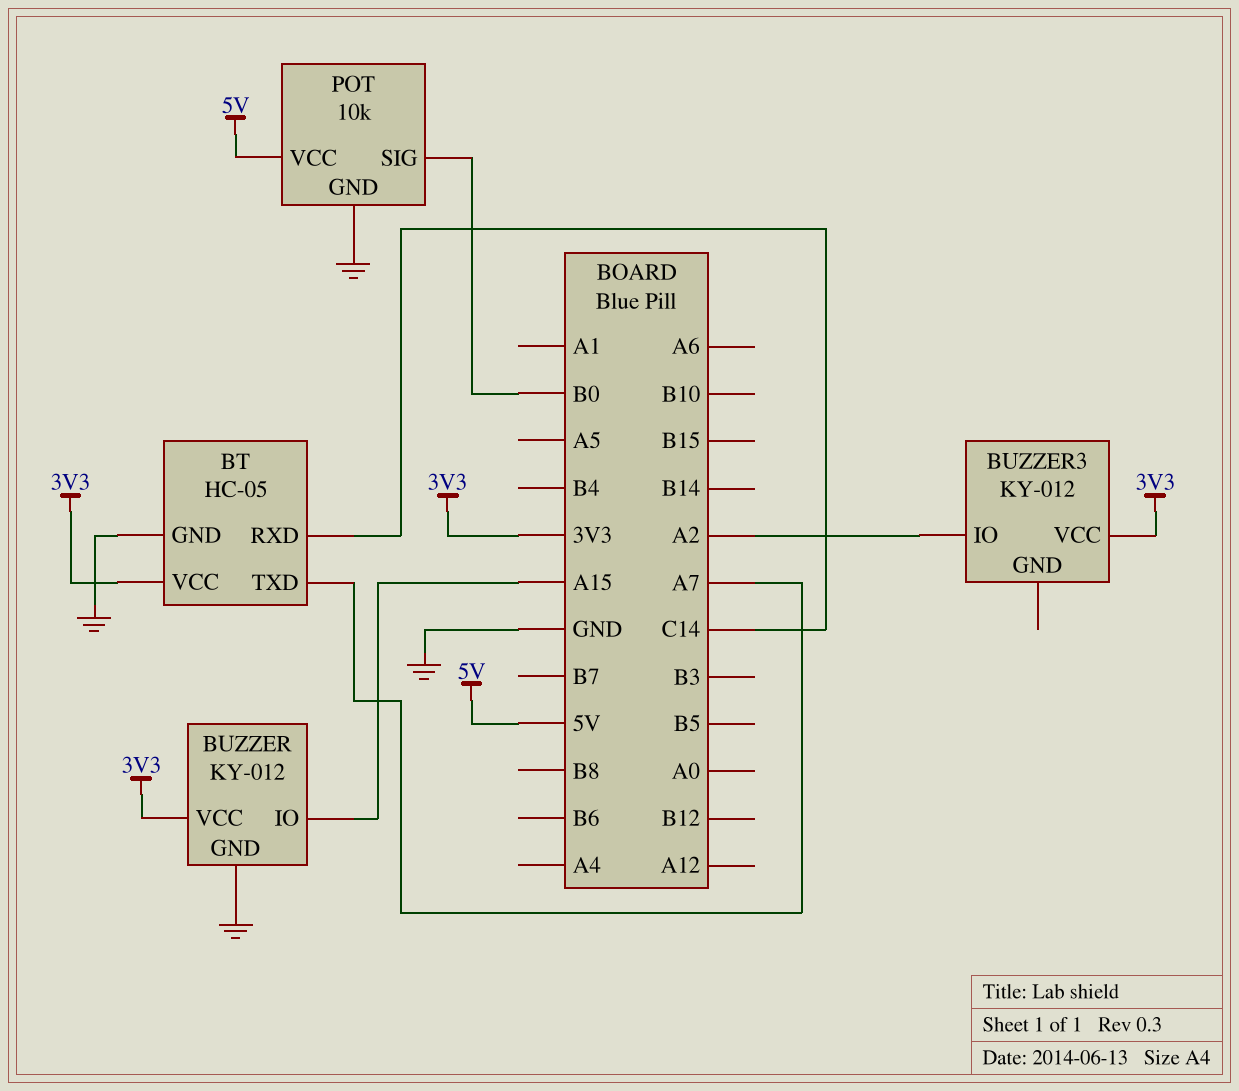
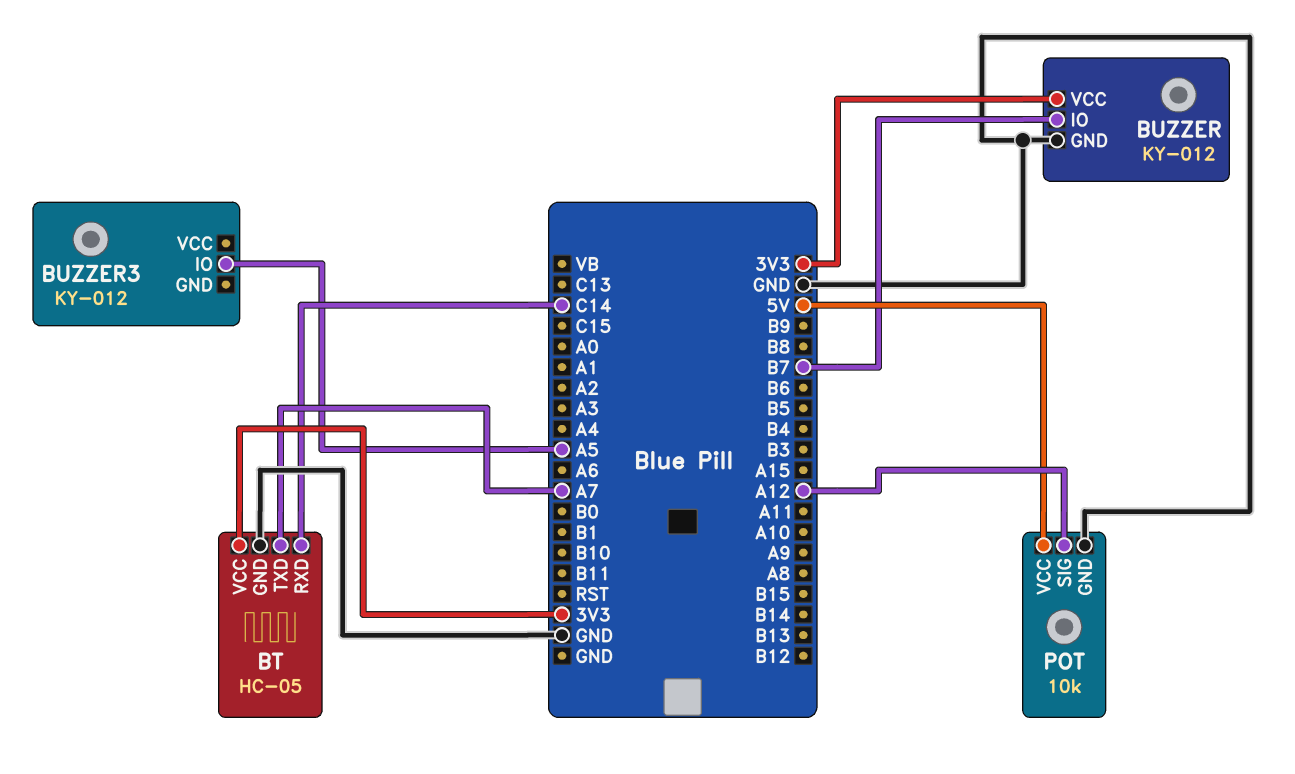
BUZZER pin IO: A15 -> B7
BUZZER3 pin IO: A2 -> A5
BUZZER3 pin VCC: 3V3 -> none
POT pin SIG: B0 -> A12

